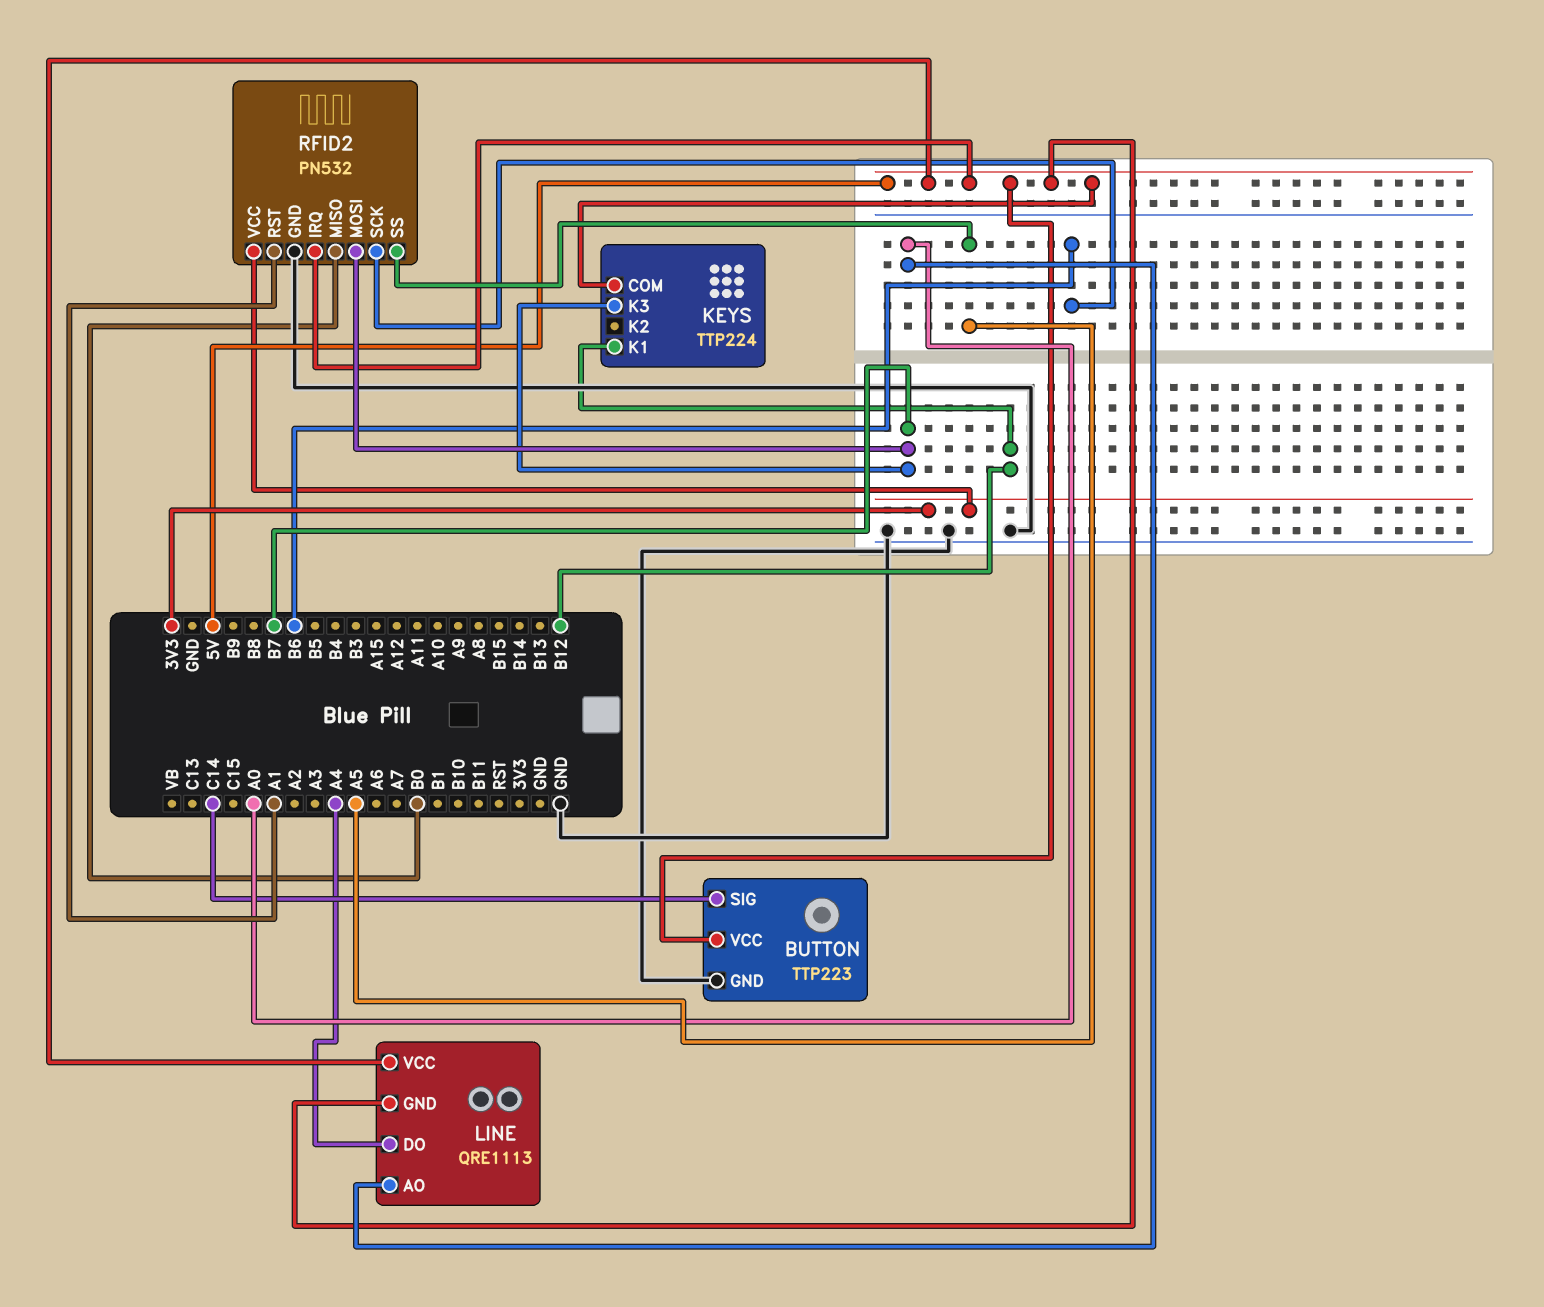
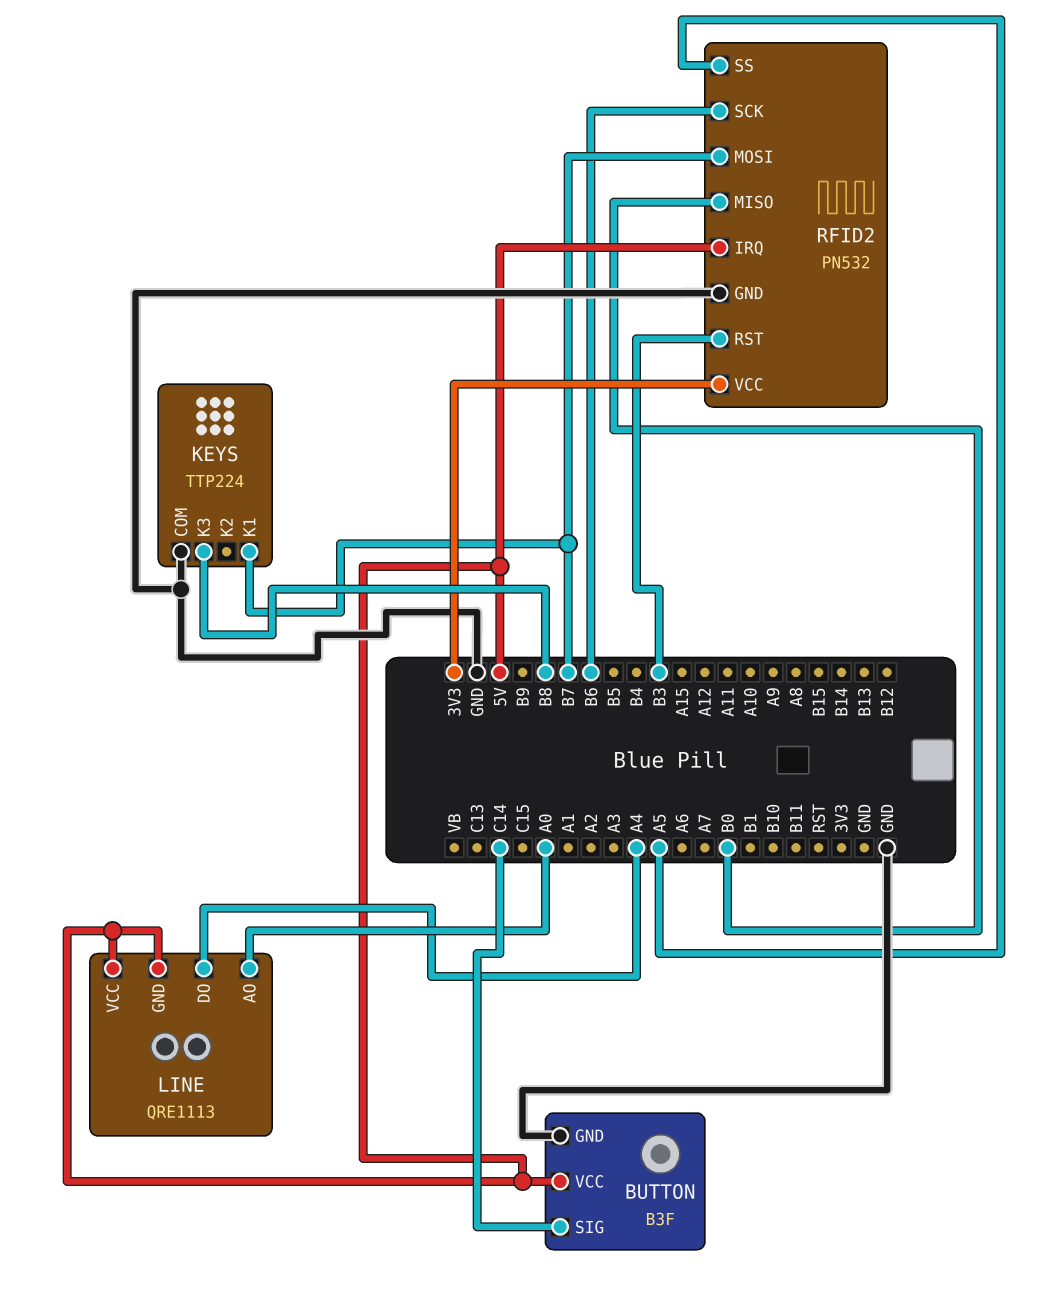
BUTTON: TTP223 -> B3F
KEYS pin COM: 5V -> GND
KEYS pin K1: B12 -> B7
KEYS pin K3: B7 -> B8
RFID2 pin RST: A1 -> B3

